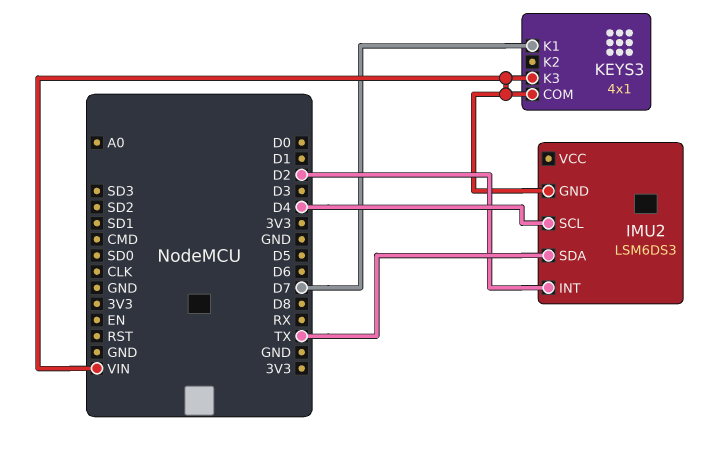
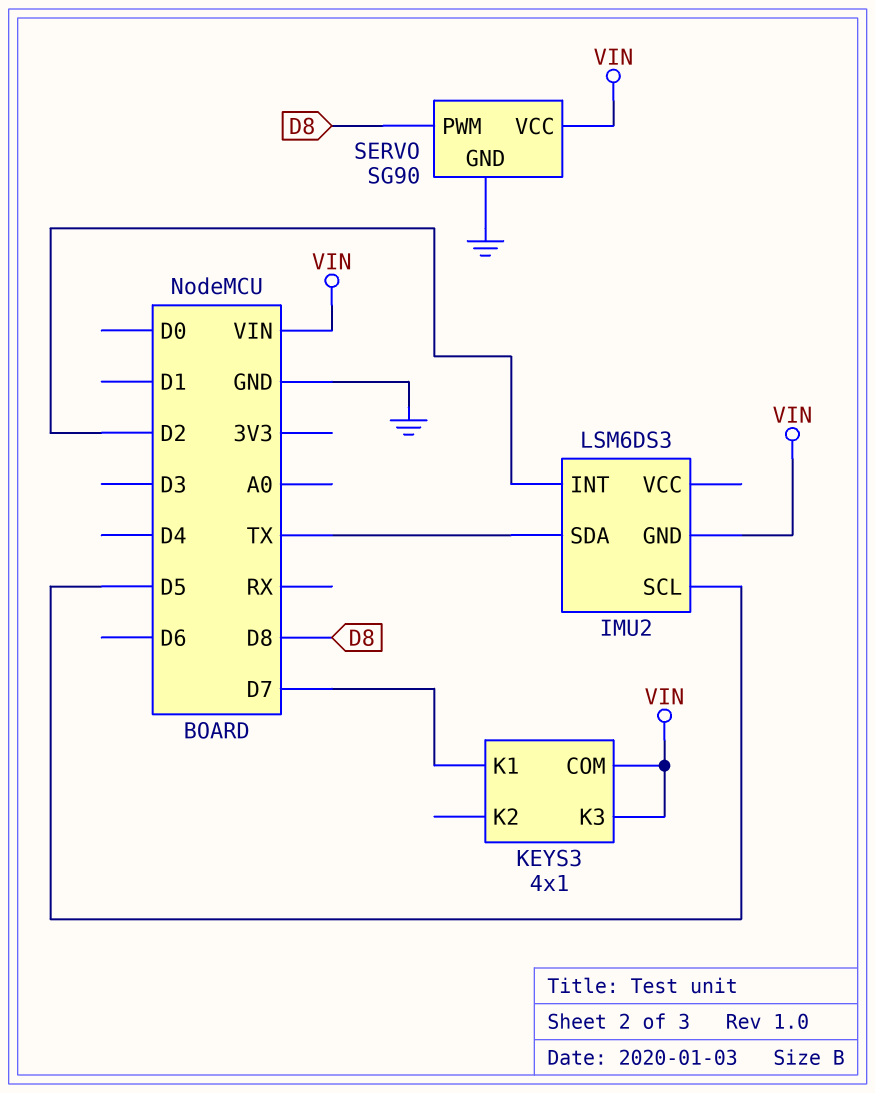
IMU2 pin SCL: D4 -> D5
SERVO: none -> SG90
SERVO pin GND: none -> GND
SERVO pin PWM: none -> D8
SERVO pin VCC: none -> VIN

